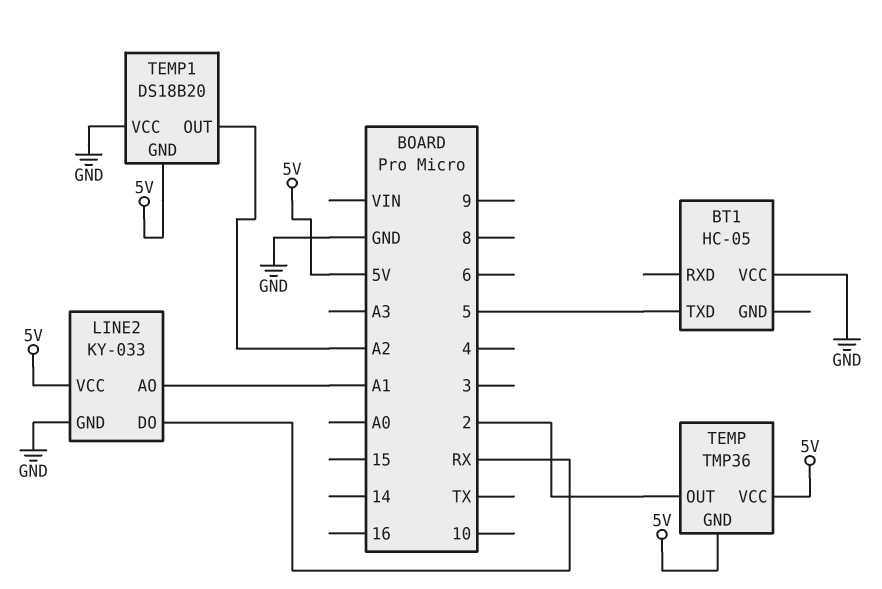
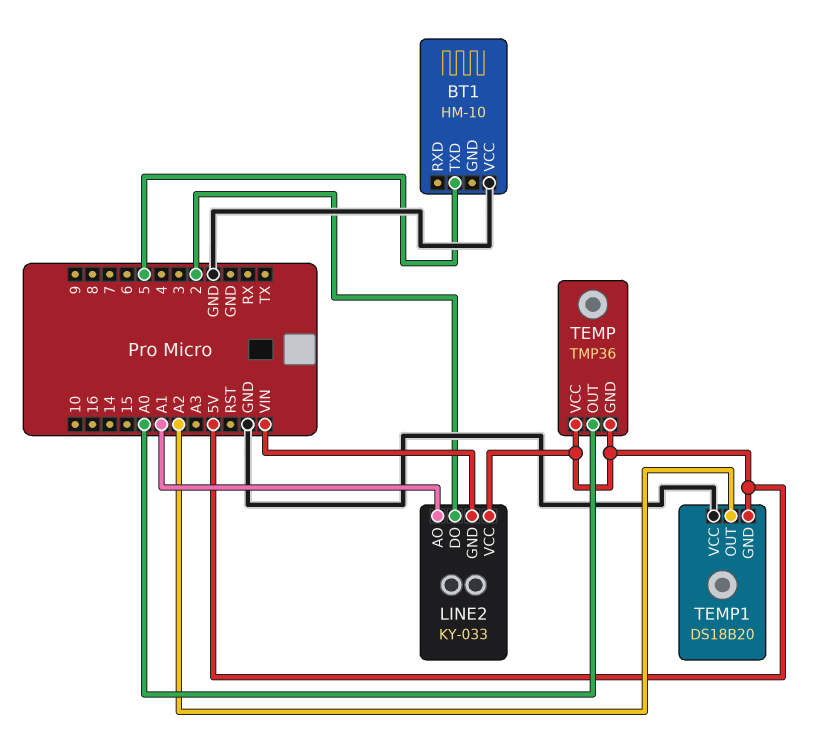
BT1: HC-05 -> HM-10
LINE2 pin DO: RX -> 2
LINE2 pin GND: GND -> VIN
TEMP pin OUT: 2 -> A0

